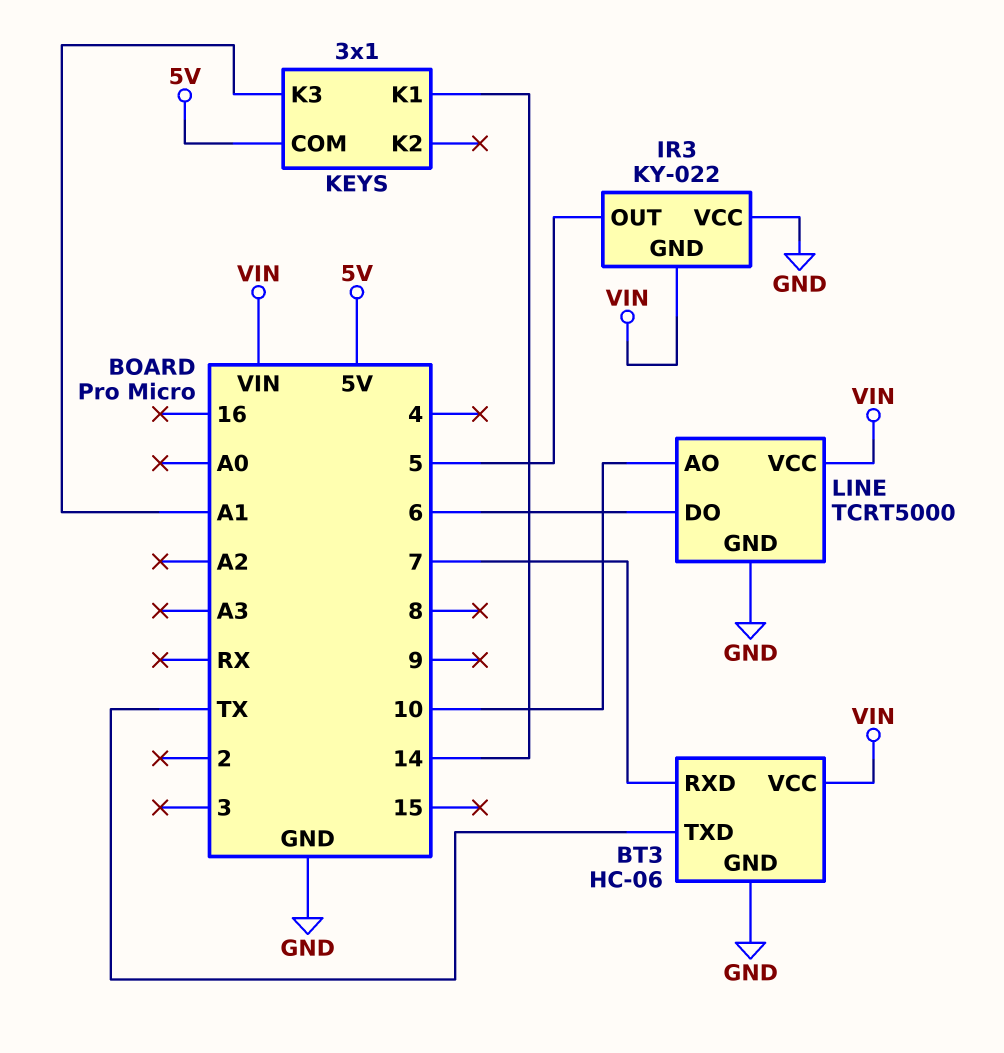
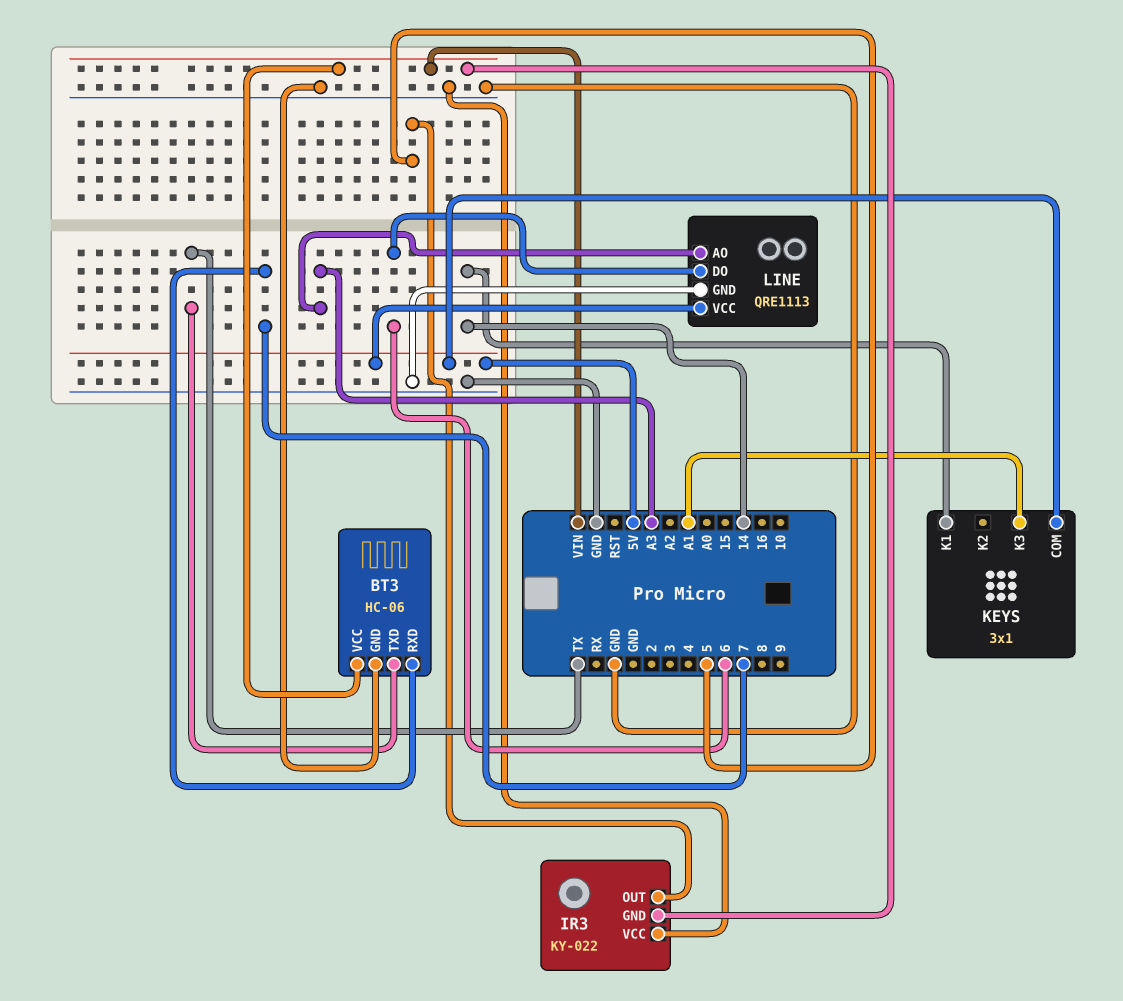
LINE: TCRT5000 -> QRE1113
LINE pin AO: 10 -> A3
LINE pin VCC: VIN -> 5V

